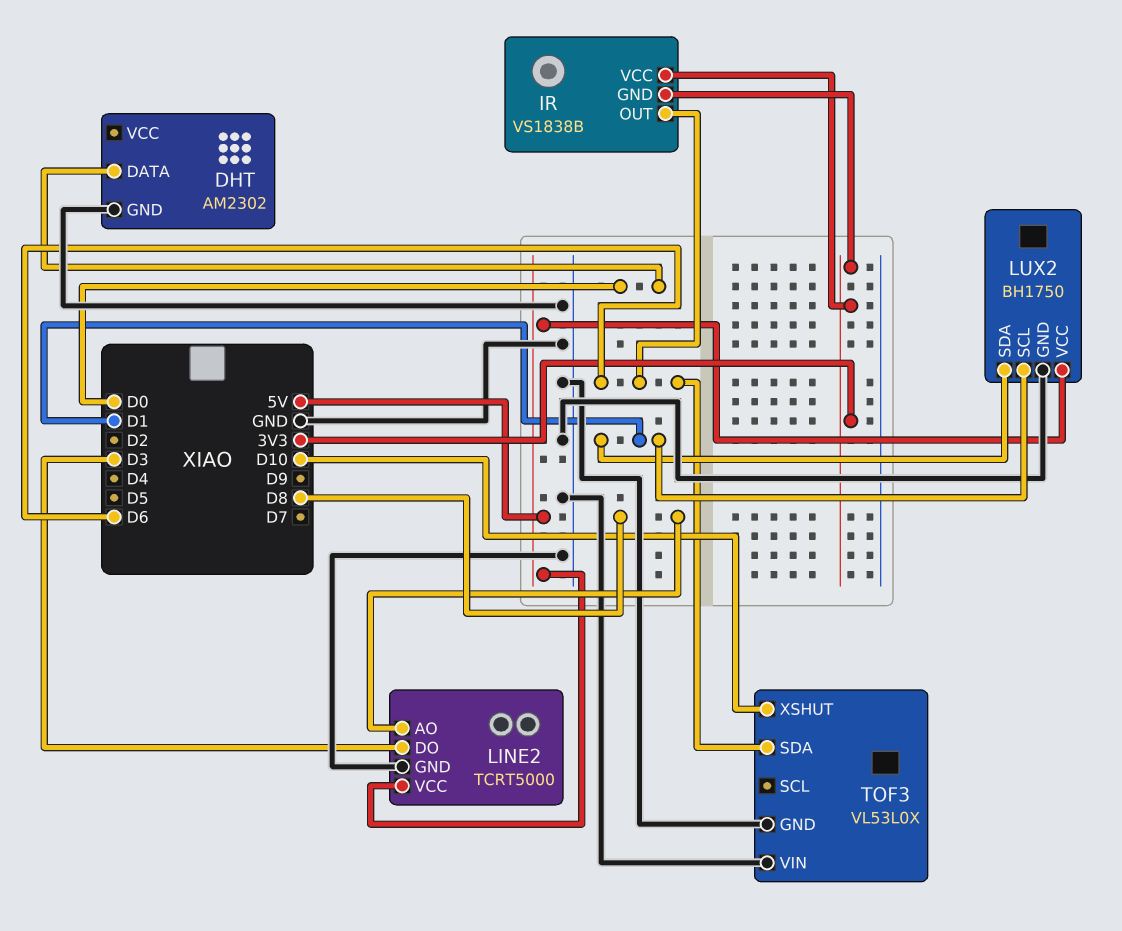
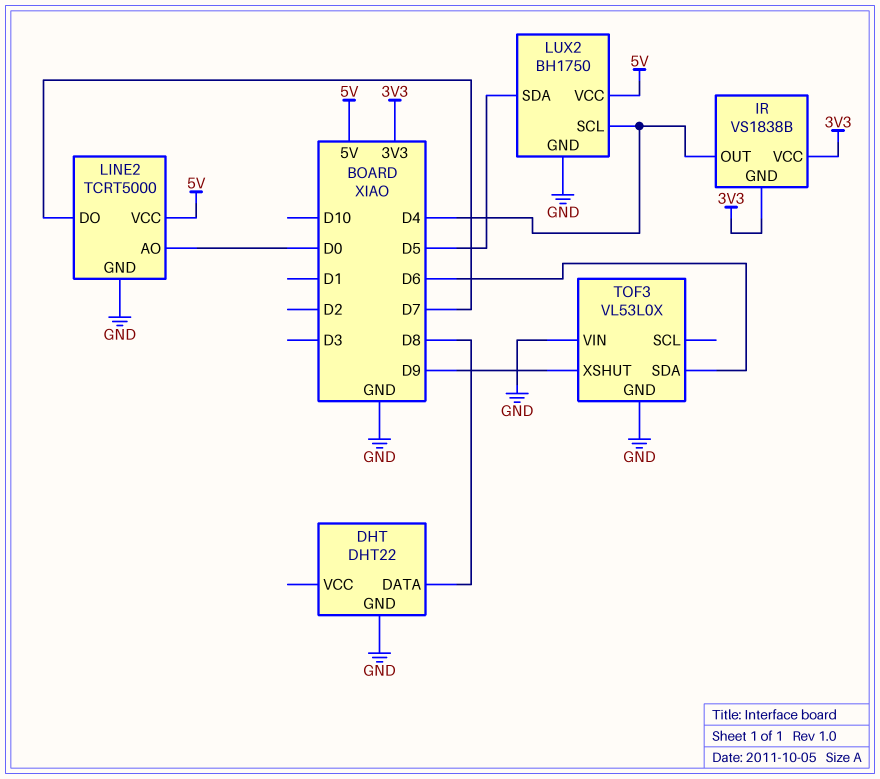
DHT: AM2302 -> DHT22
DHT pin DATA: D0 -> D8
IR pin OUT: D6 -> D4
LINE2 pin AO: D8 -> D0
LINE2 pin DO: D3 -> D7
LUX2 pin SCL: D1 -> D4
LUX2 pin SDA: D1 -> D5
TOF3 pin XSHUT: D10 -> D9

